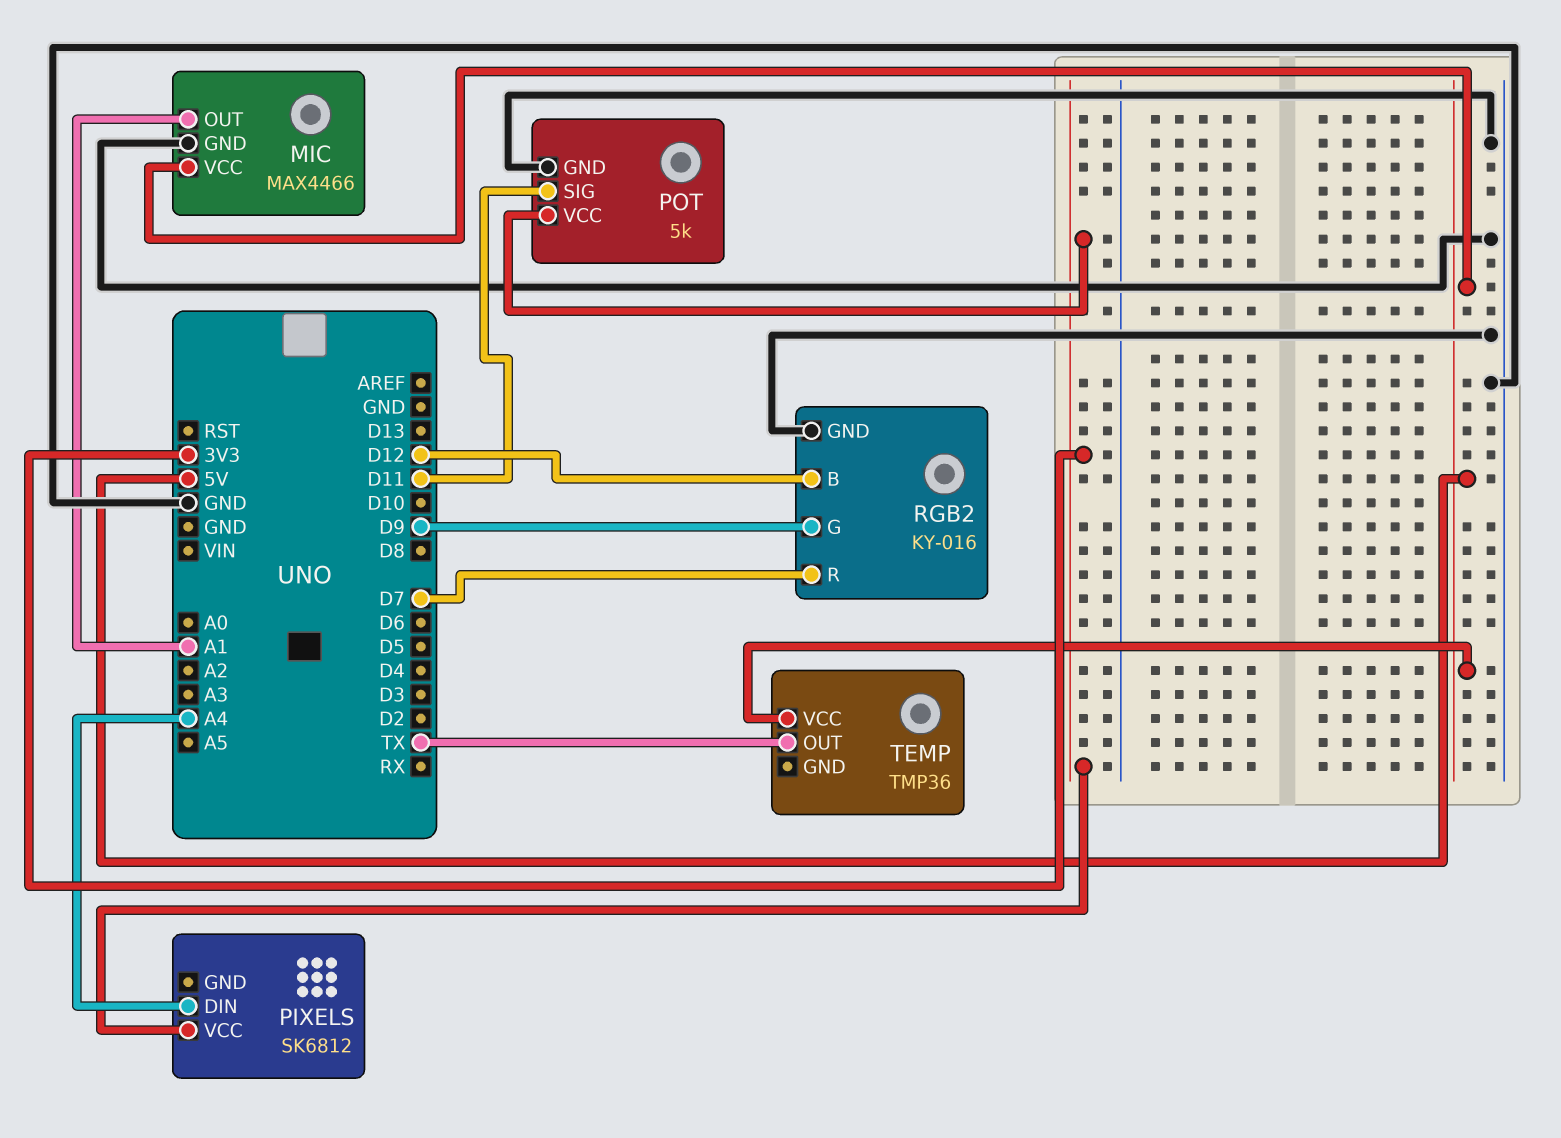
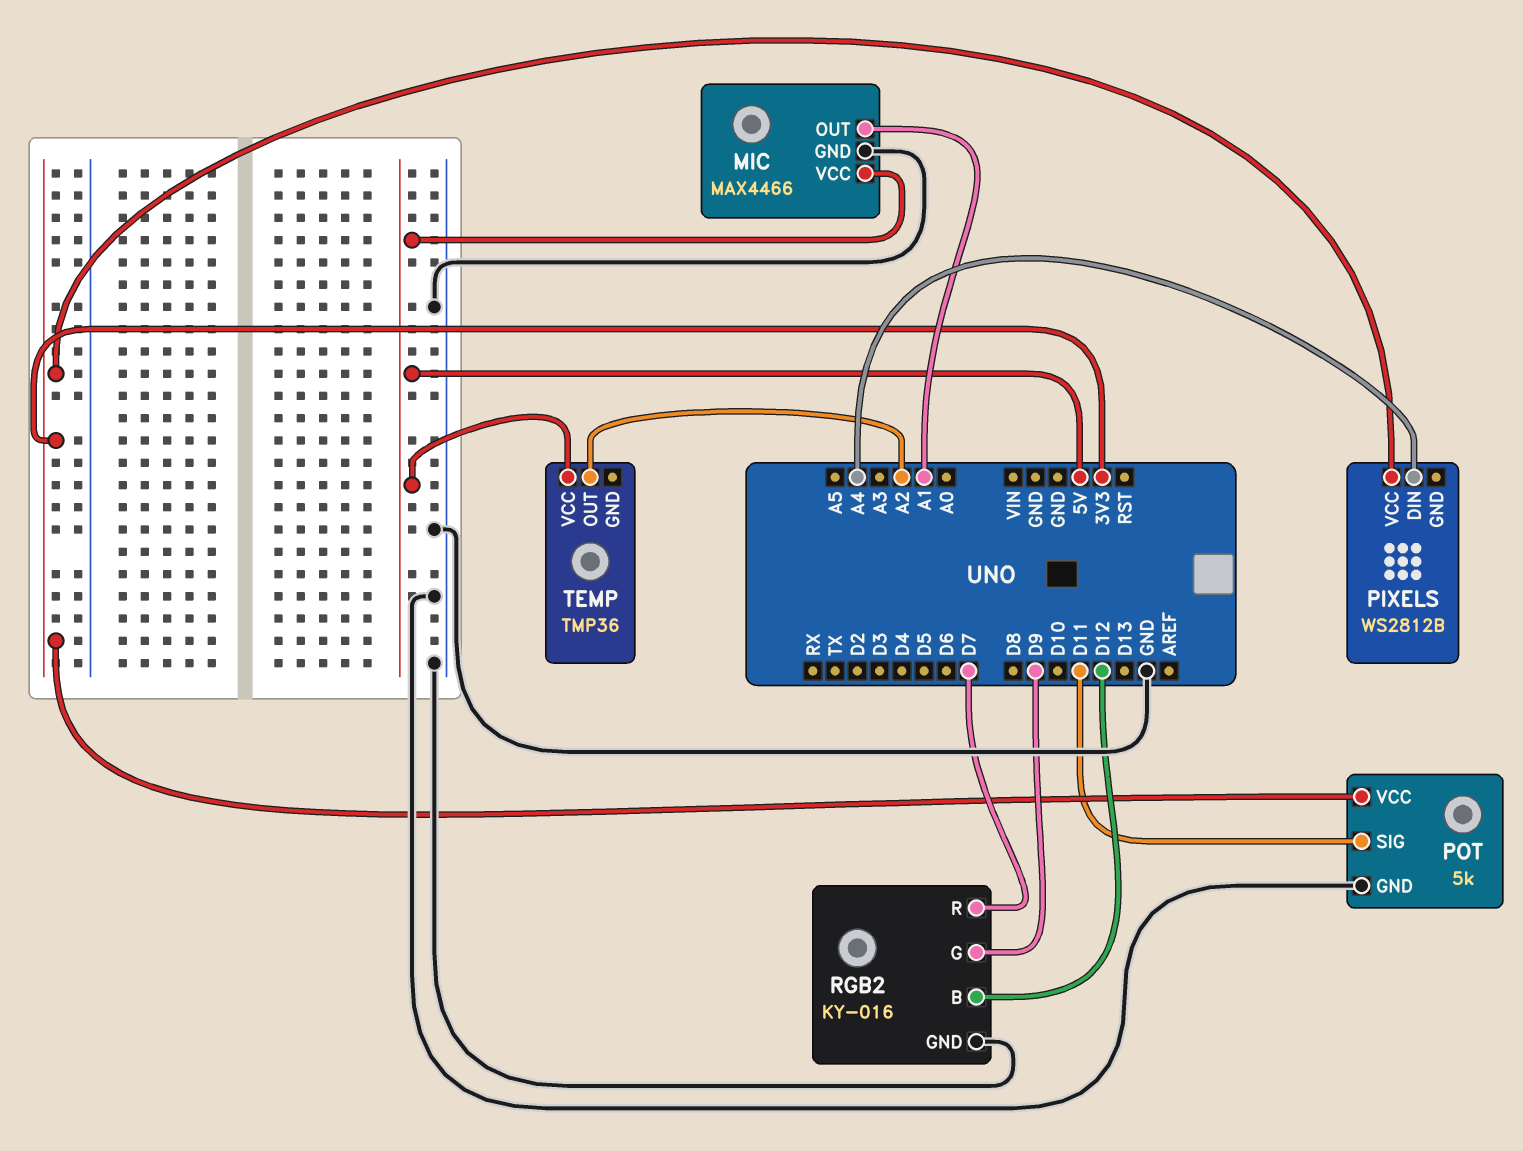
PIXELS: SK6812 -> WS2812B
TEMP pin OUT: TX -> A2

